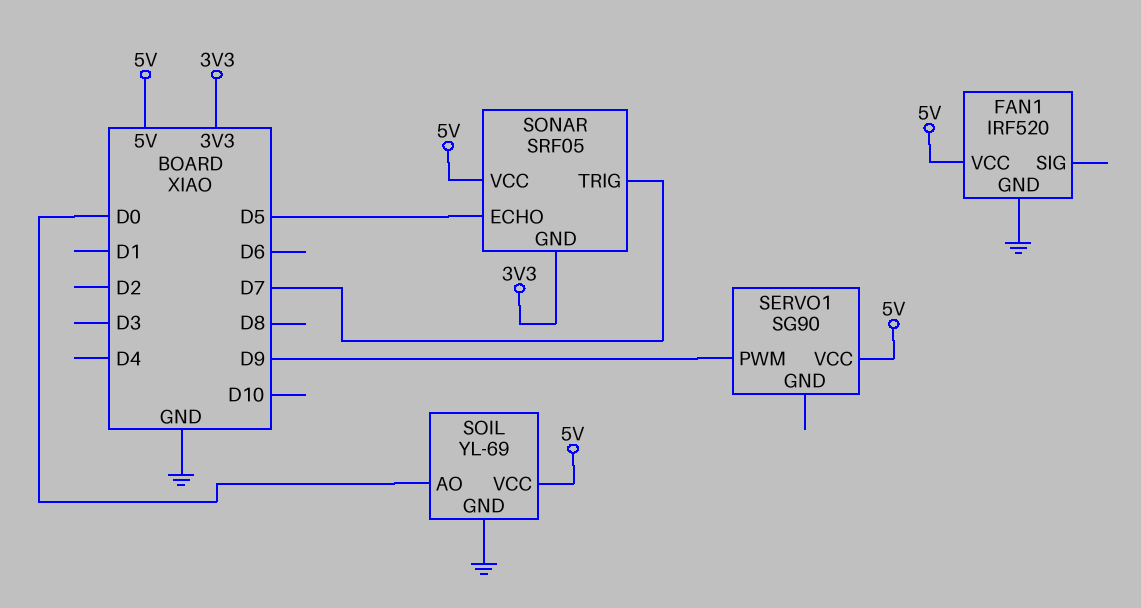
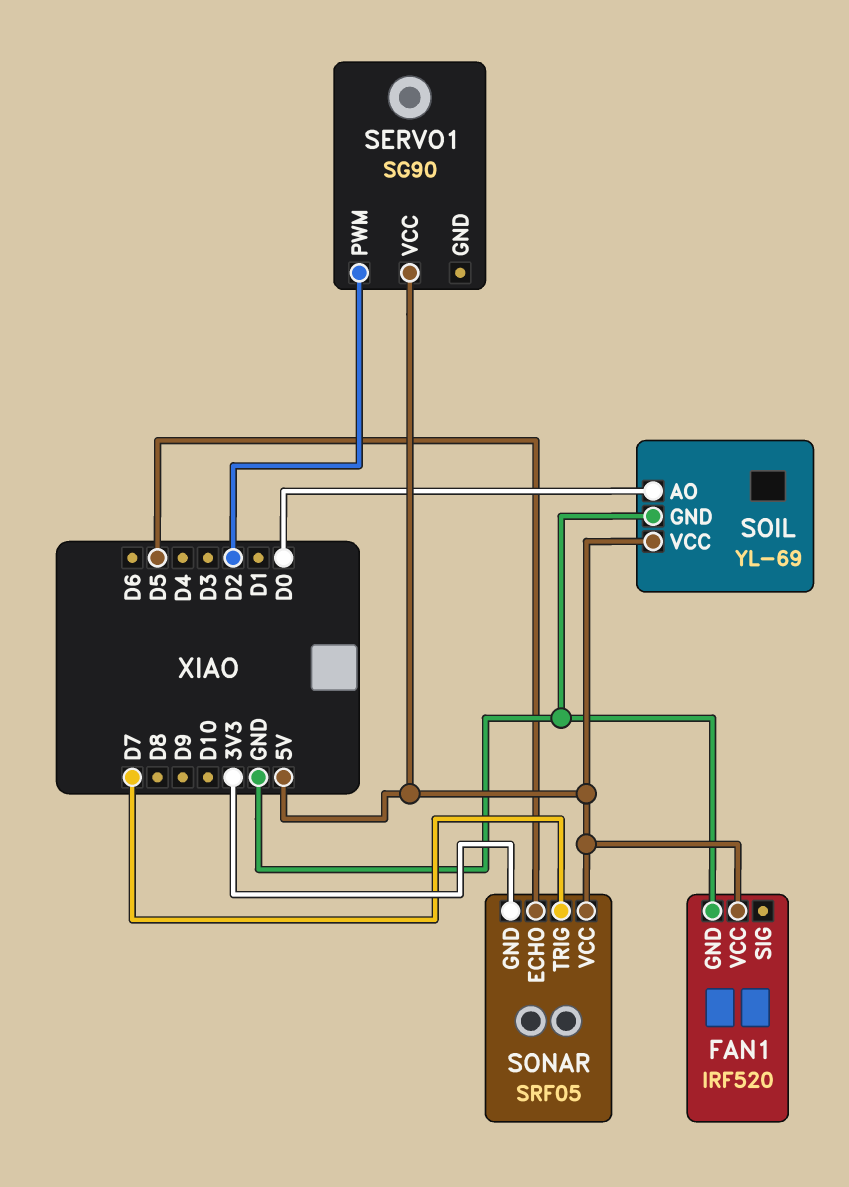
SERVO1 pin PWM: D9 -> D2

